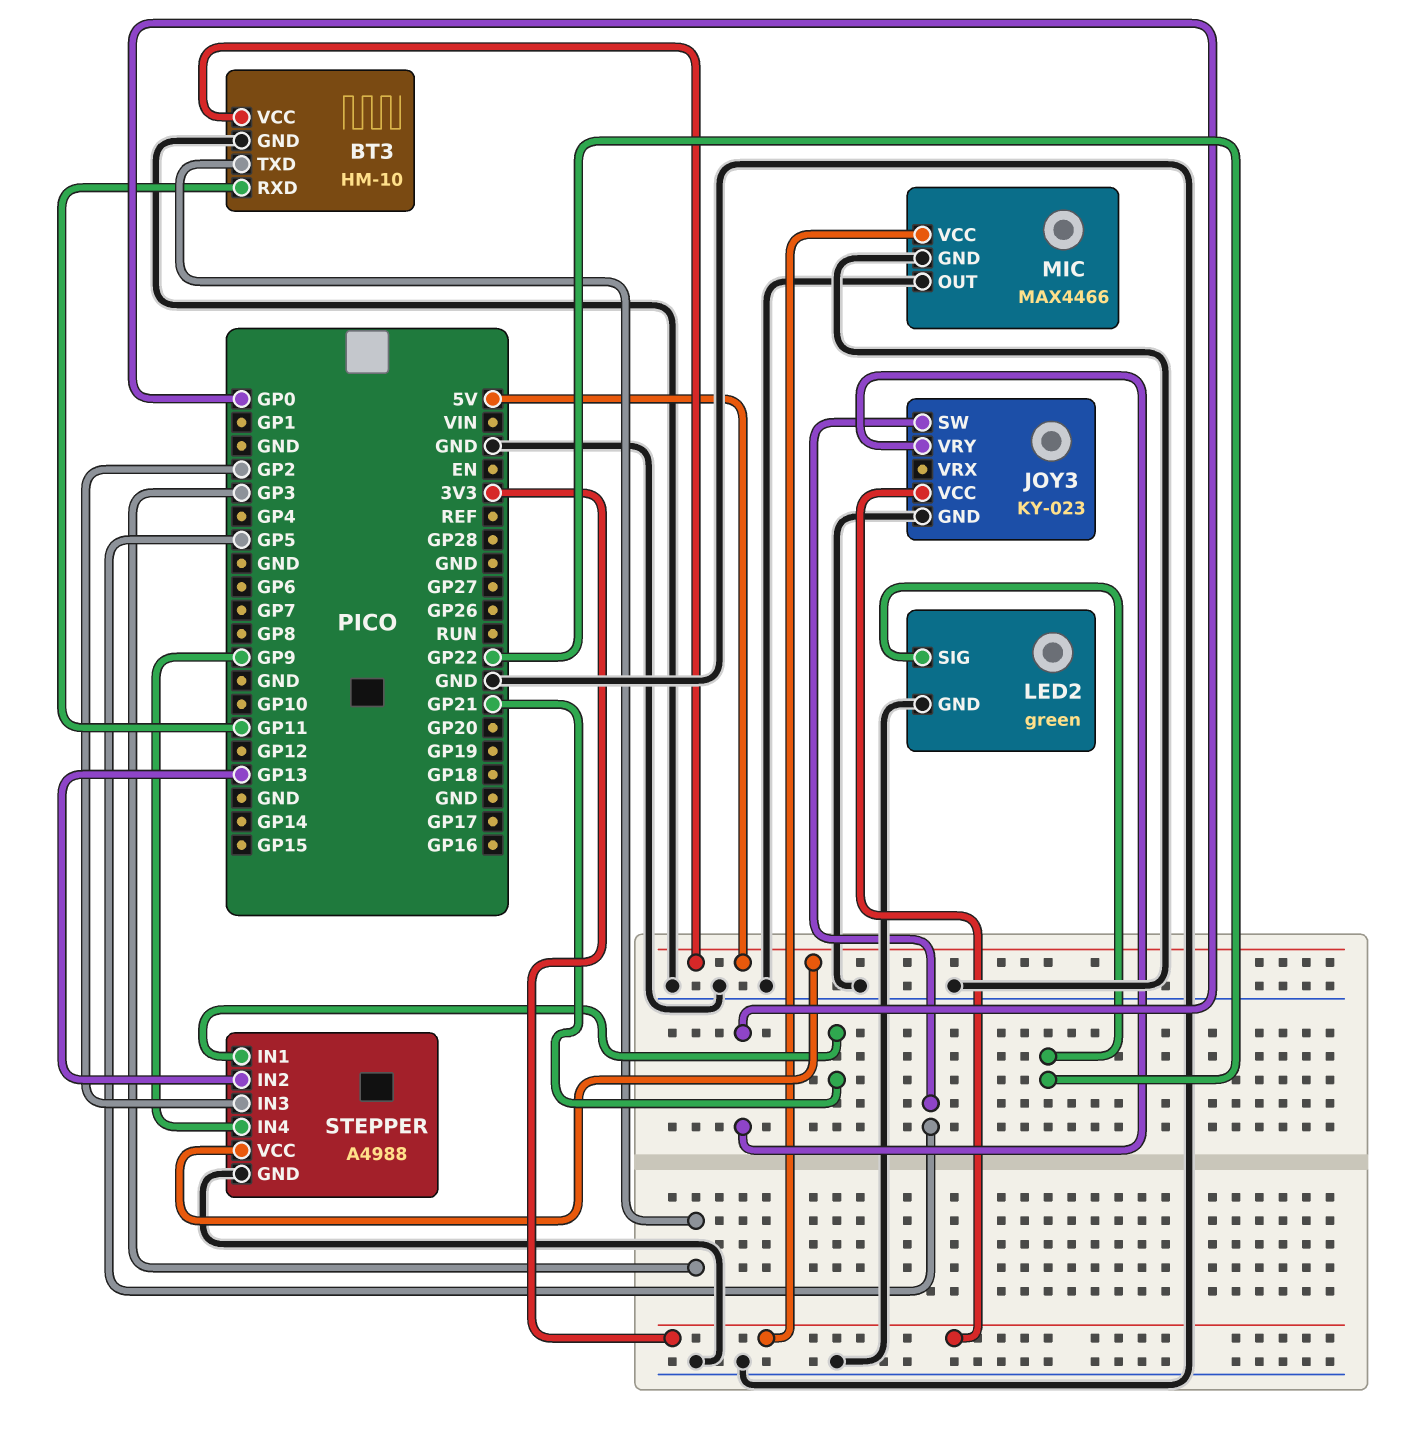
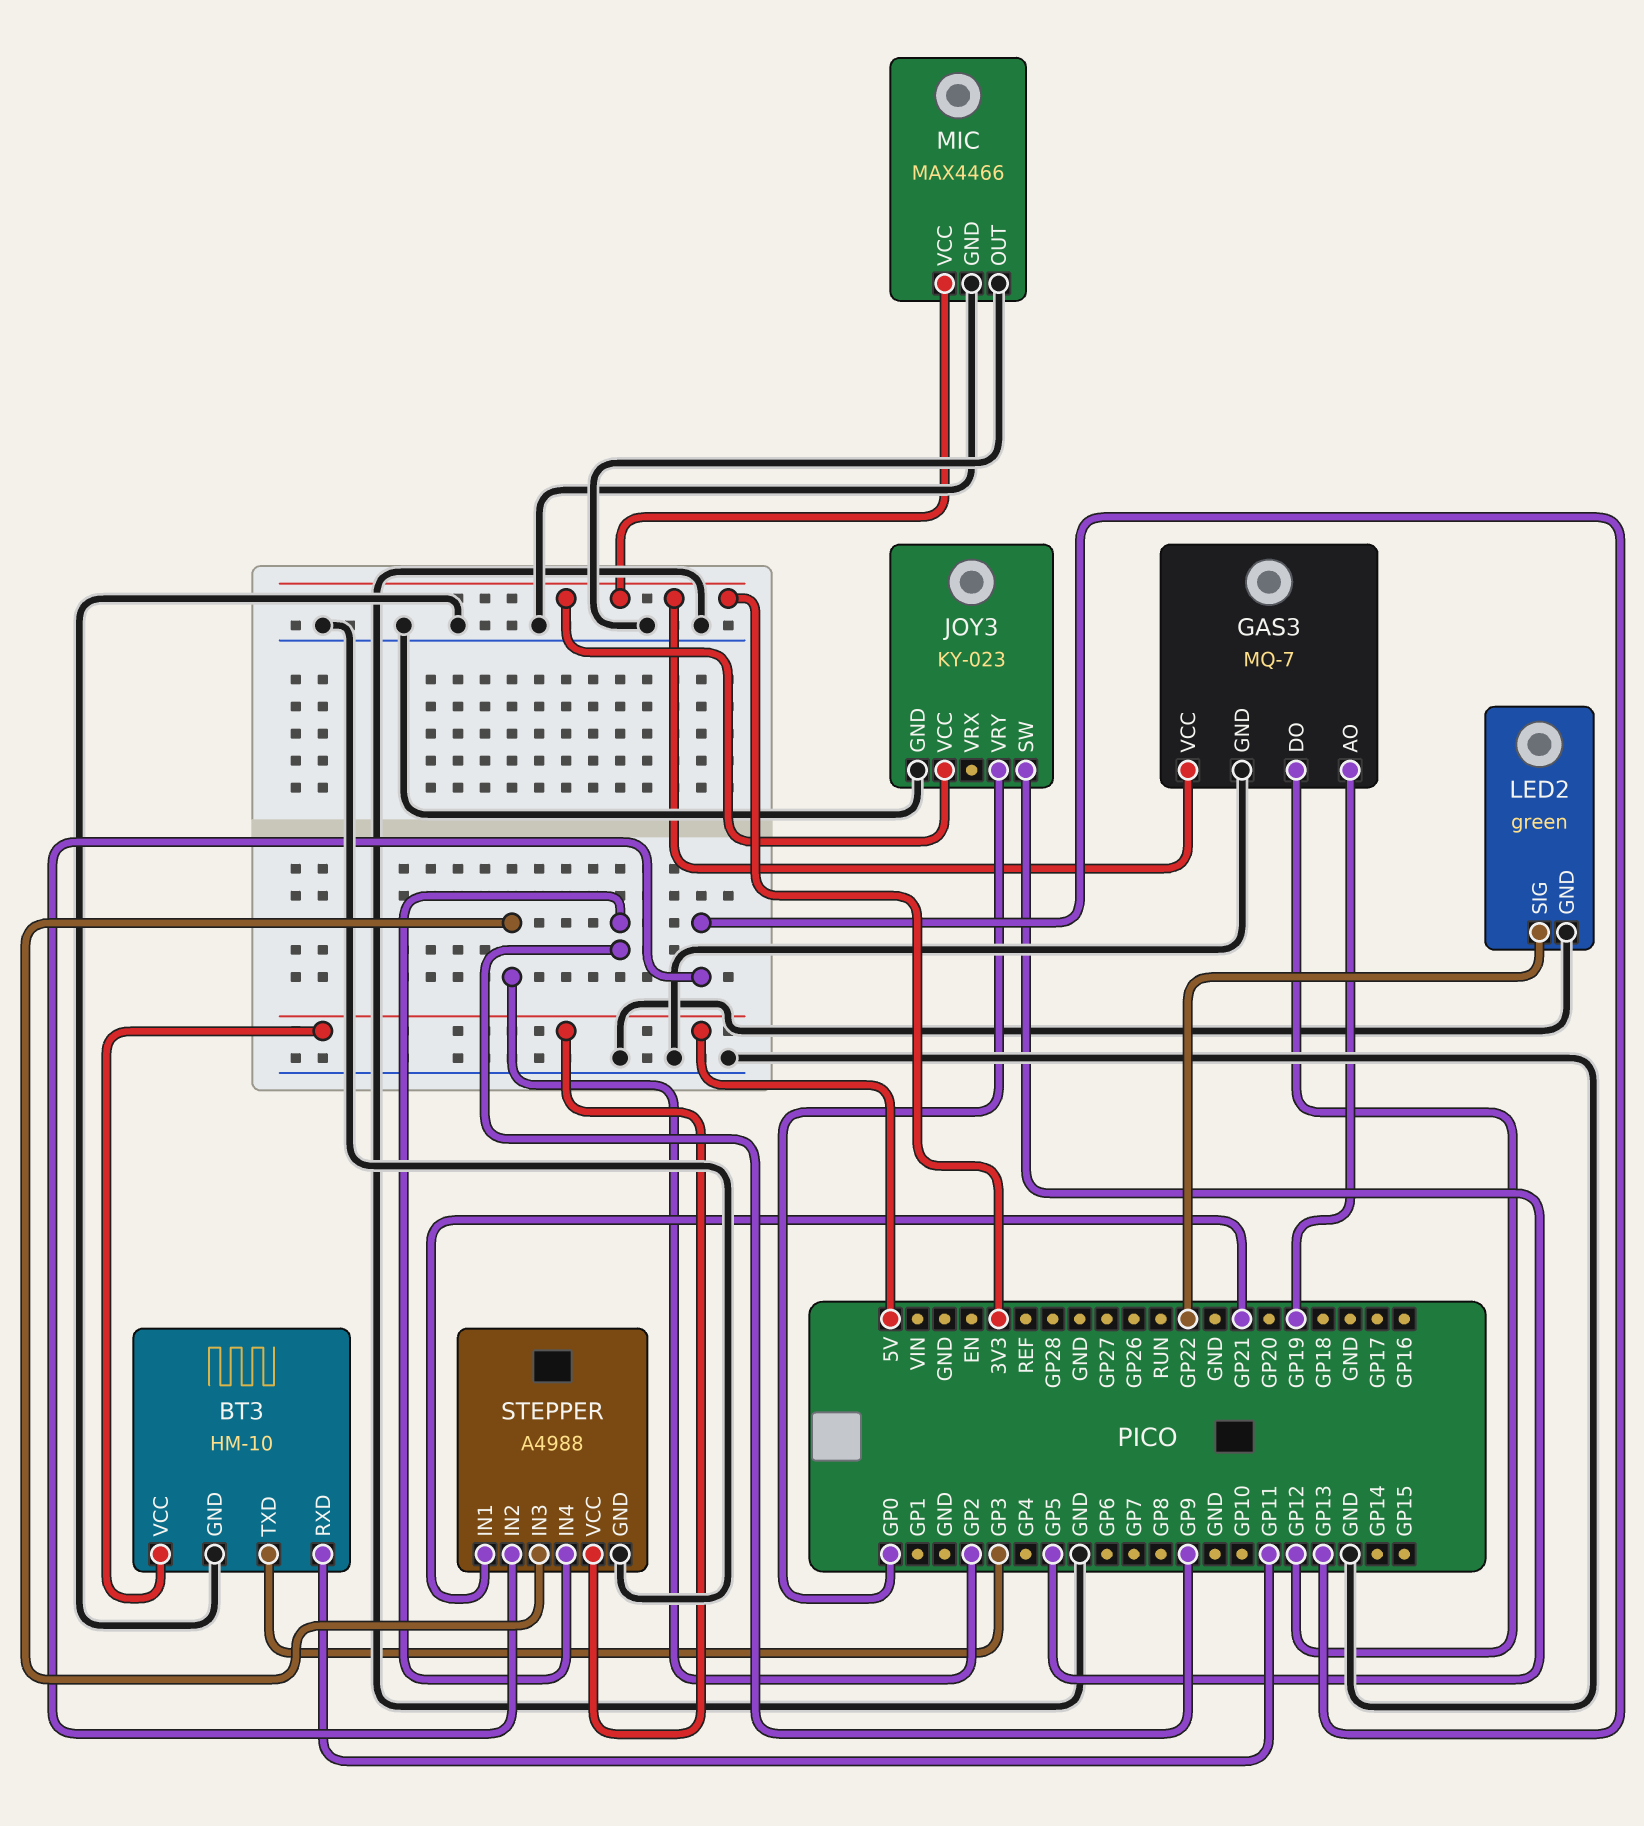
GAS3: none -> MQ-7
GAS3 pin AO: none -> GP19
GAS3 pin DO: none -> GP12
GAS3 pin GND: none -> GND
GAS3 pin VCC: none -> 3V3

